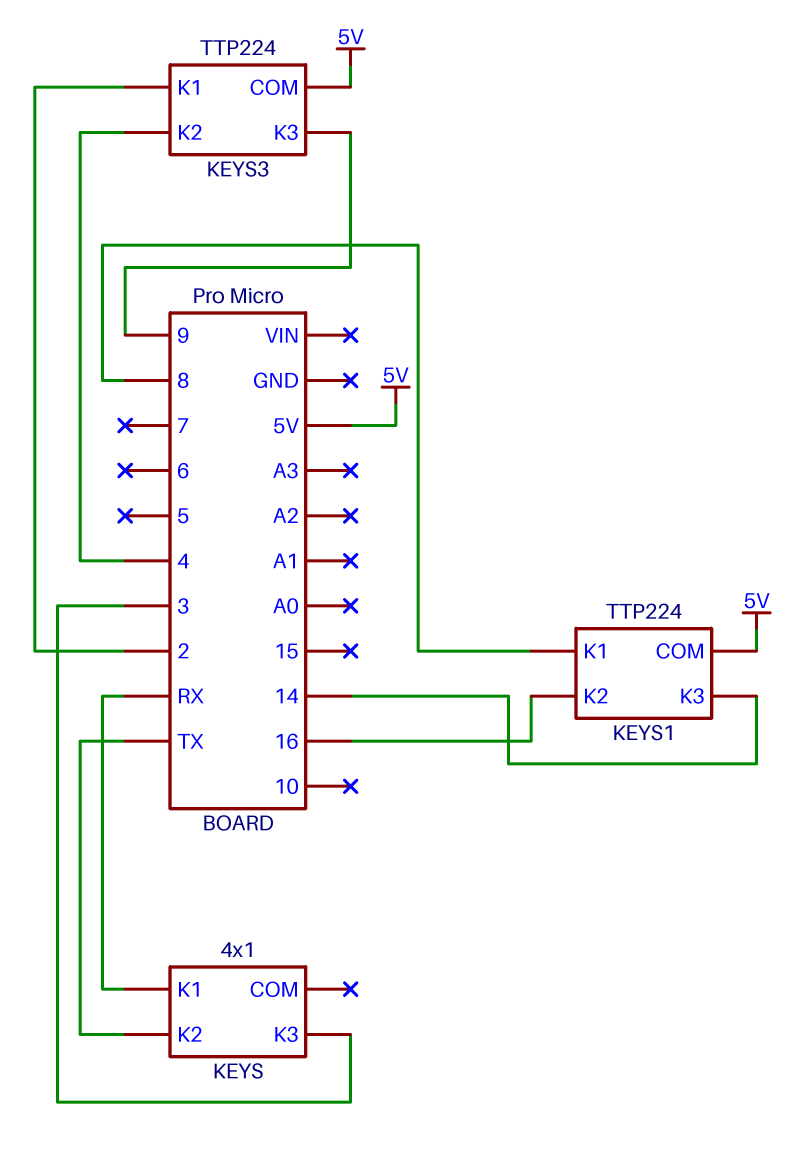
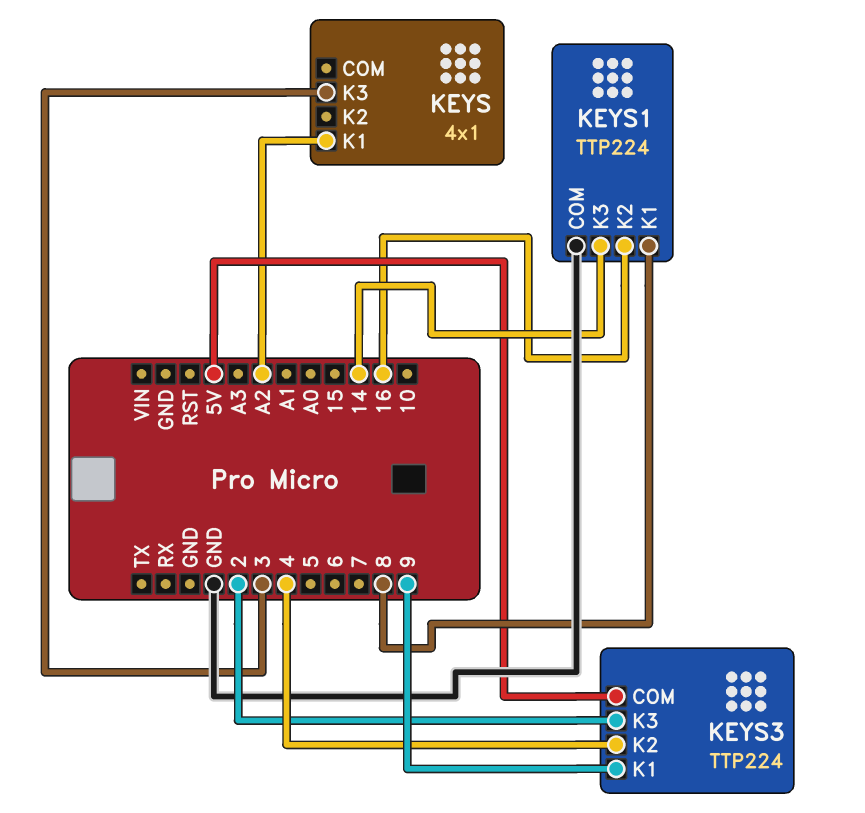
KEYS pin K1: RX -> A2
KEYS pin K2: TX -> none
KEYS1 pin COM: 5V -> GND
KEYS3 pin K1: 2 -> 9
KEYS3 pin K3: 9 -> 2

